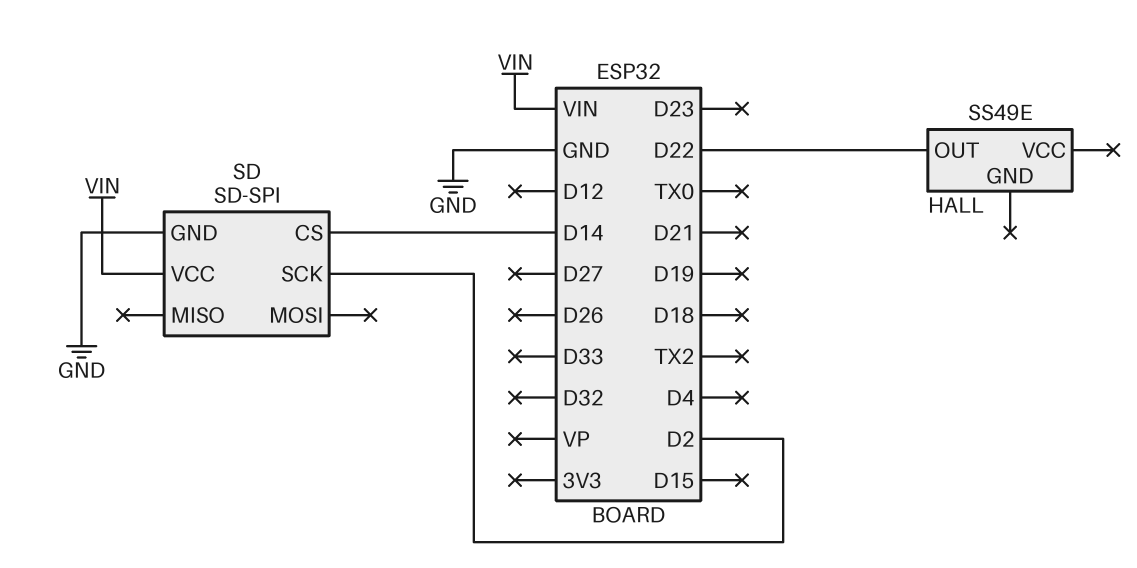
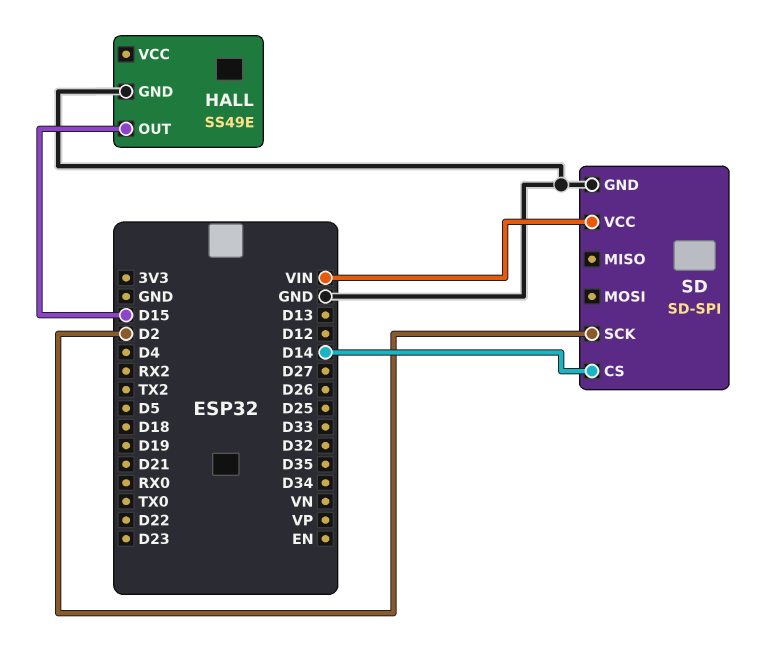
HALL pin GND: none -> GND
HALL pin OUT: D22 -> D15

